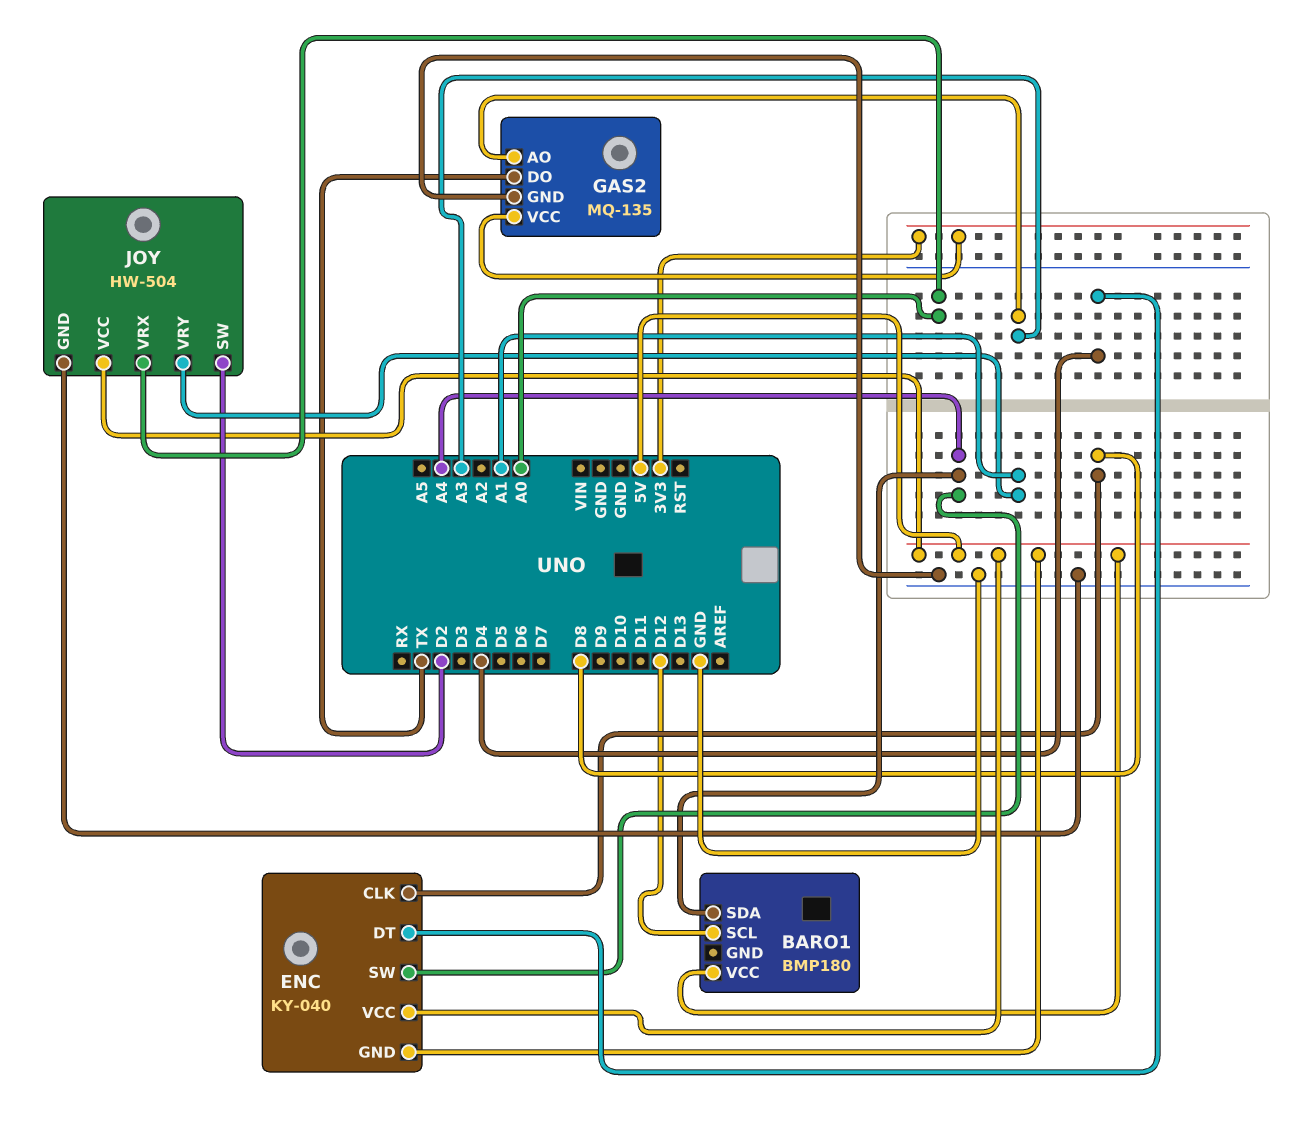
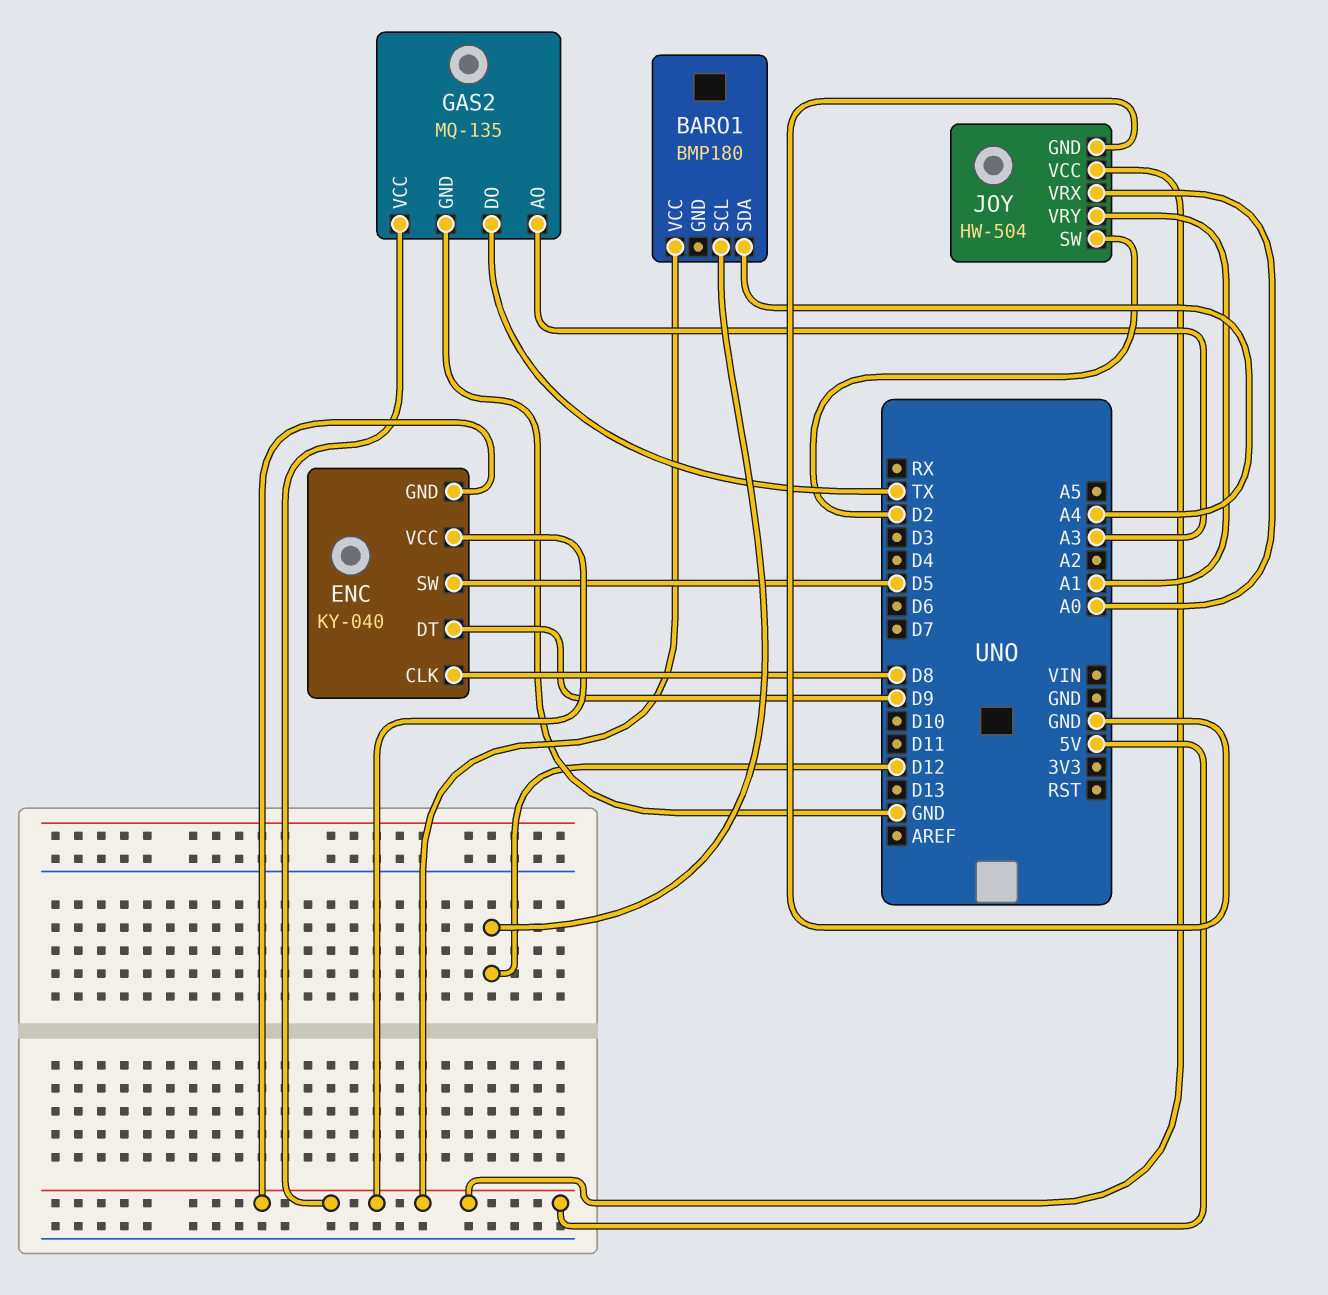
ENC pin DT: D4 -> D9
ENC pin SW: A4 -> D5
GAS2 pin VCC: 3V3 -> 5V

